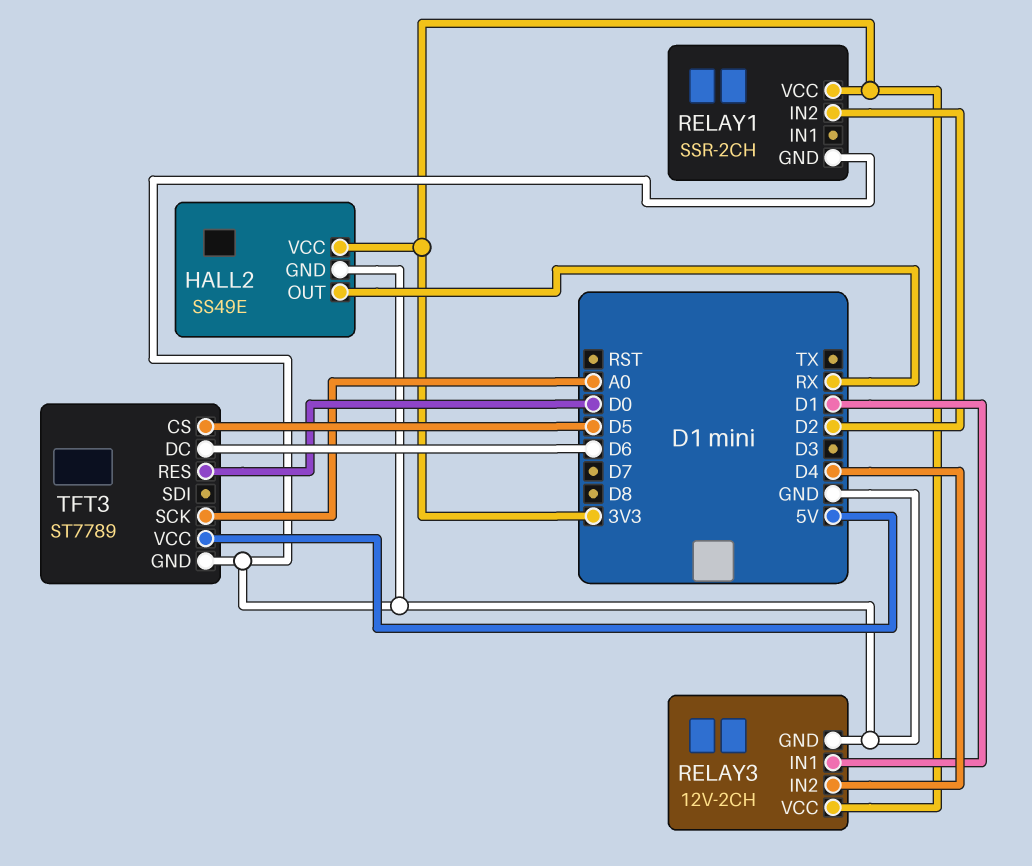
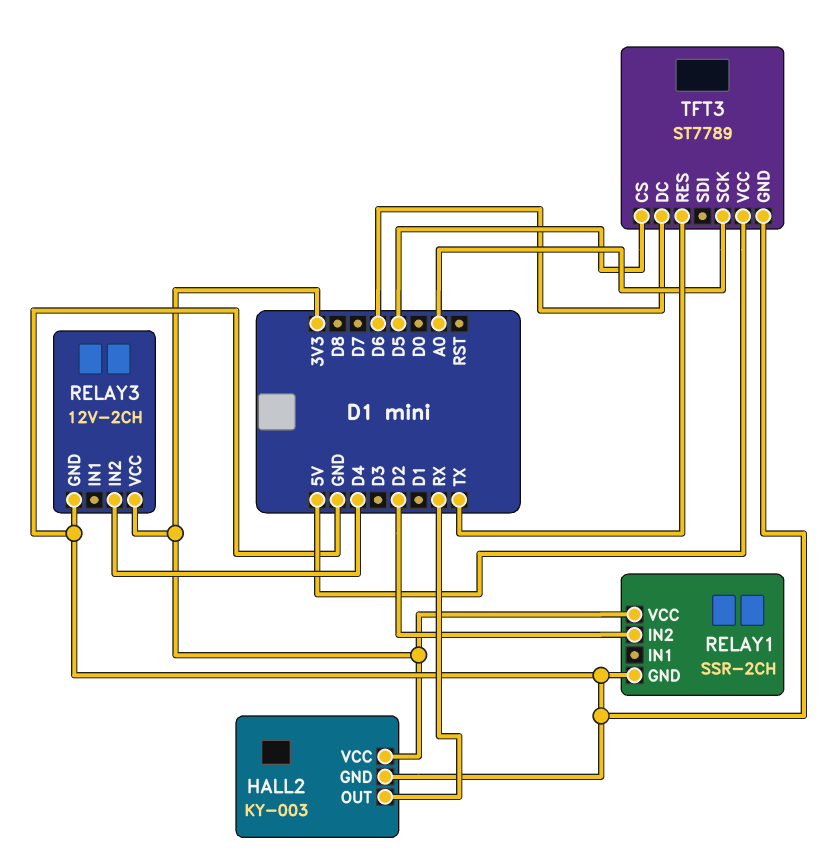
HALL2: SS49E -> KY-003
RELAY3 pin IN1: D1 -> none
TFT3 pin RES: D0 -> TX

